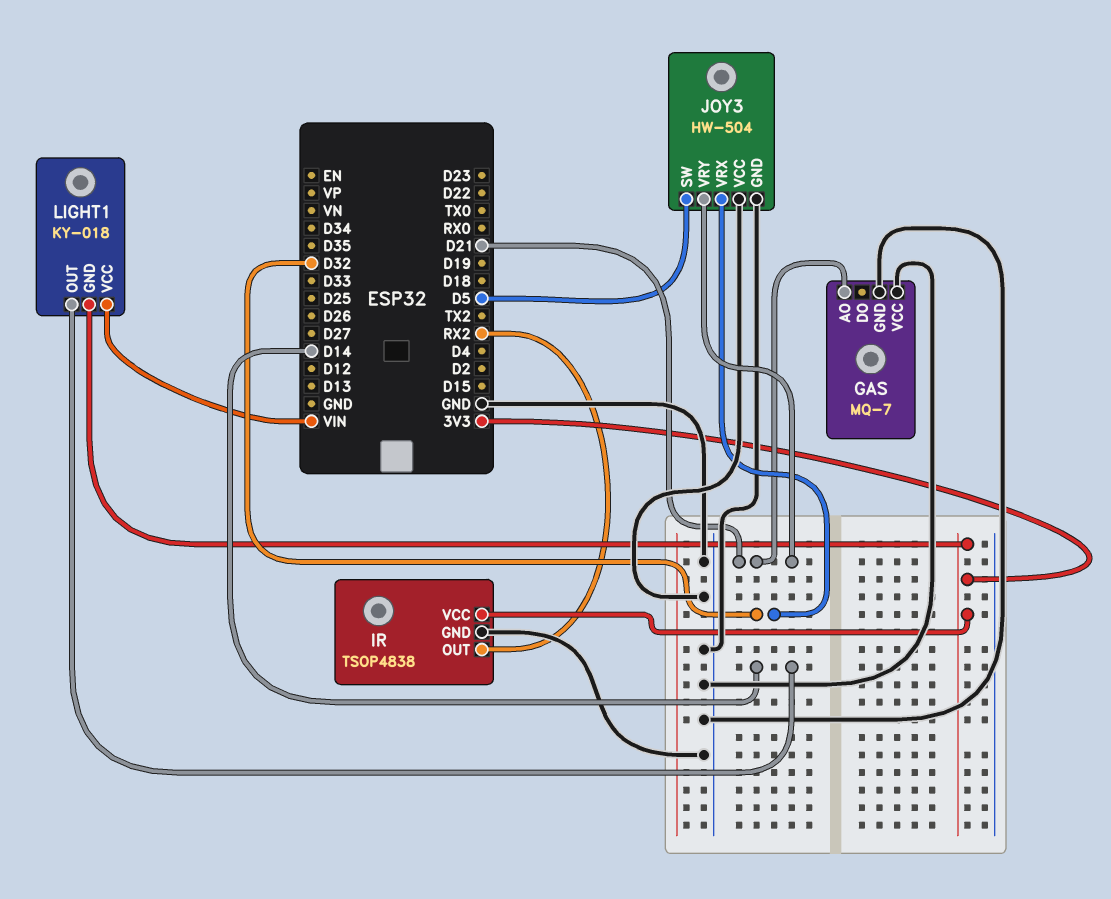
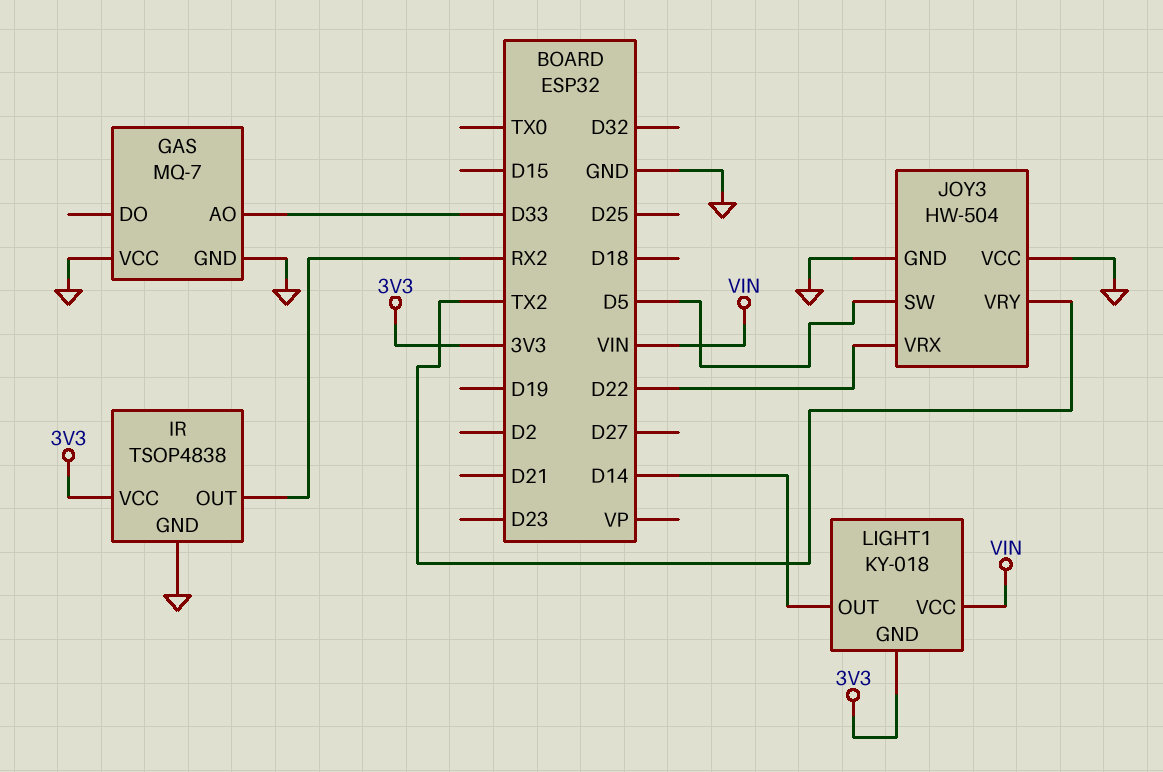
GAS pin AO: D21 -> D33
JOY3 pin VRX: D32 -> D22
JOY3 pin VRY: D21 -> TX2

